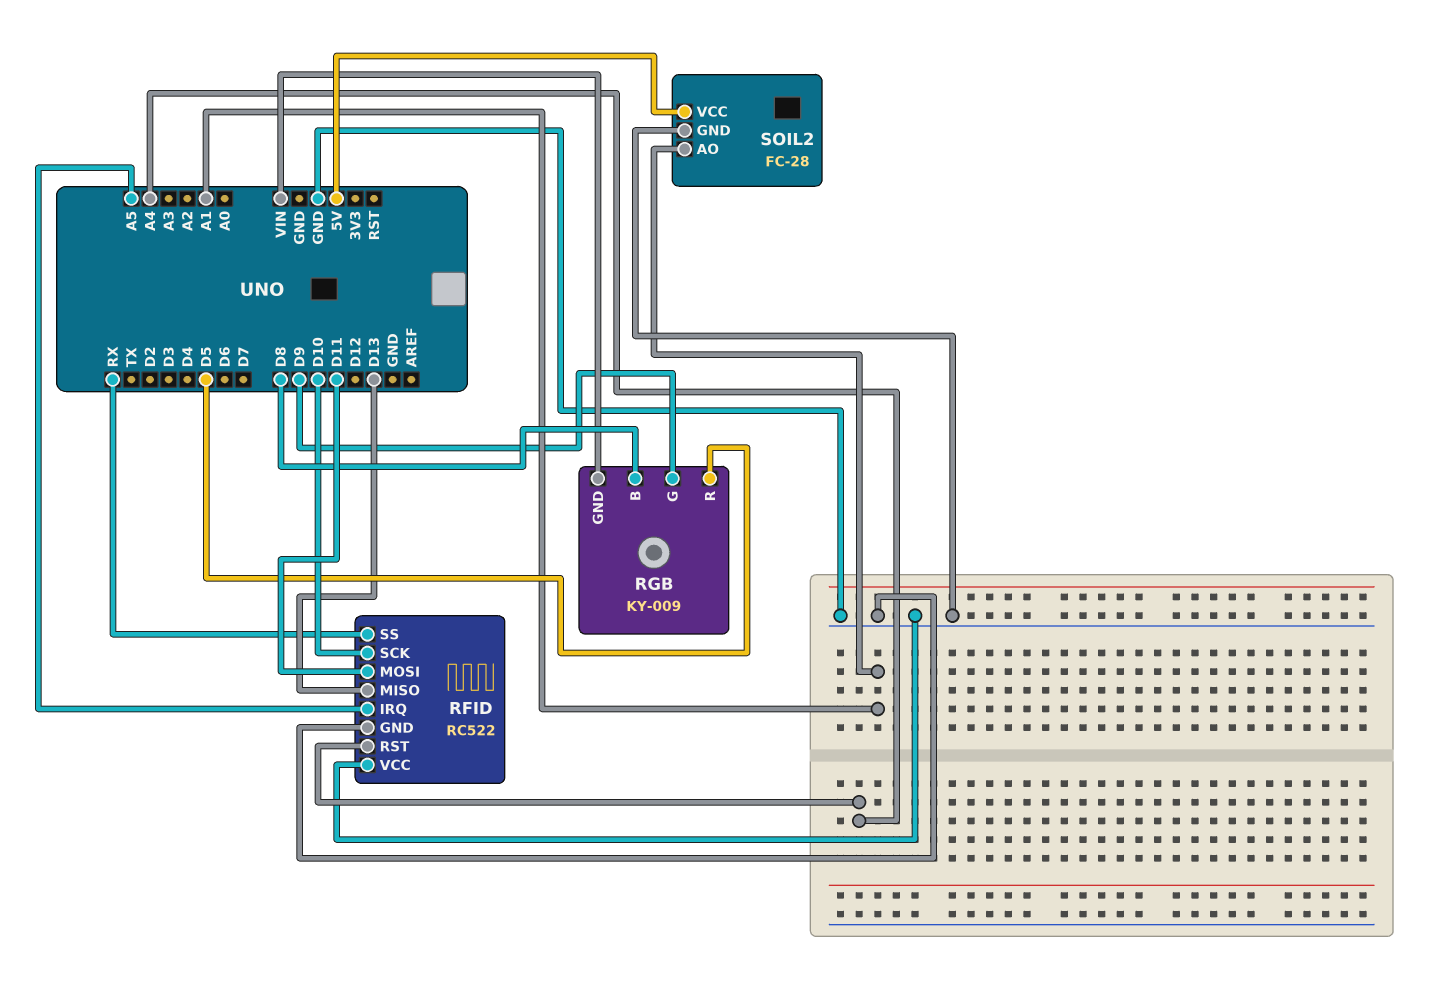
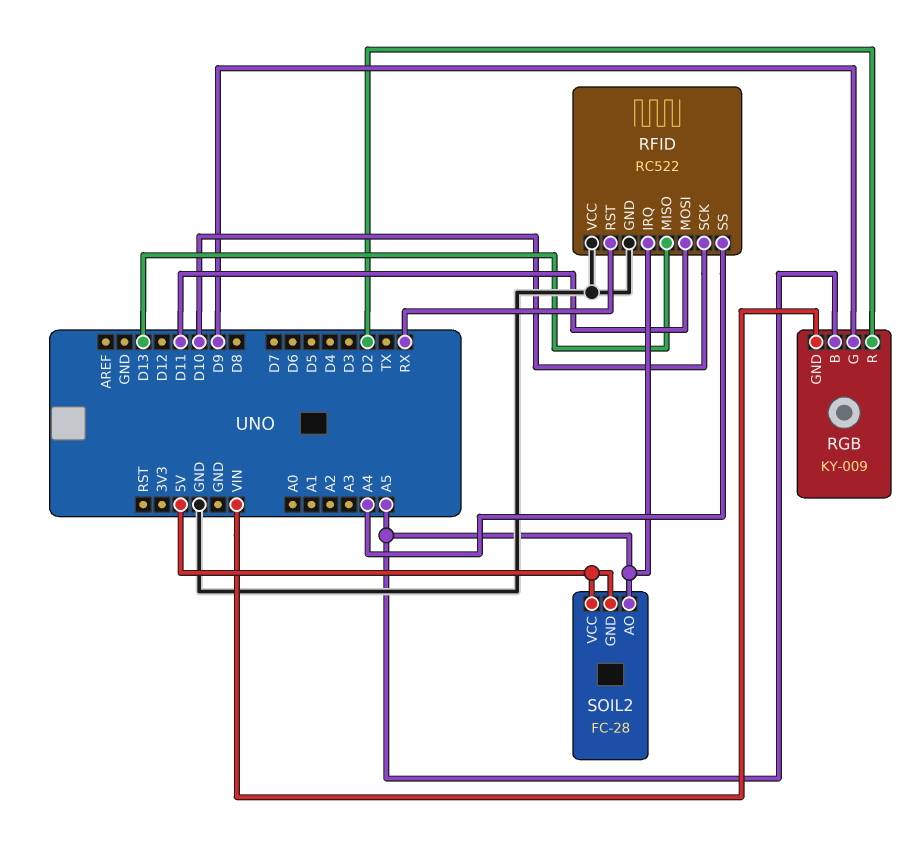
RFID pin RST: A4 -> RX
RFID pin SS: RX -> A4
RGB pin B: D8 -> A5
RGB pin R: D5 -> D2
SOIL2 pin AO: A1 -> A5
SOIL2 pin GND: GND -> 5V

